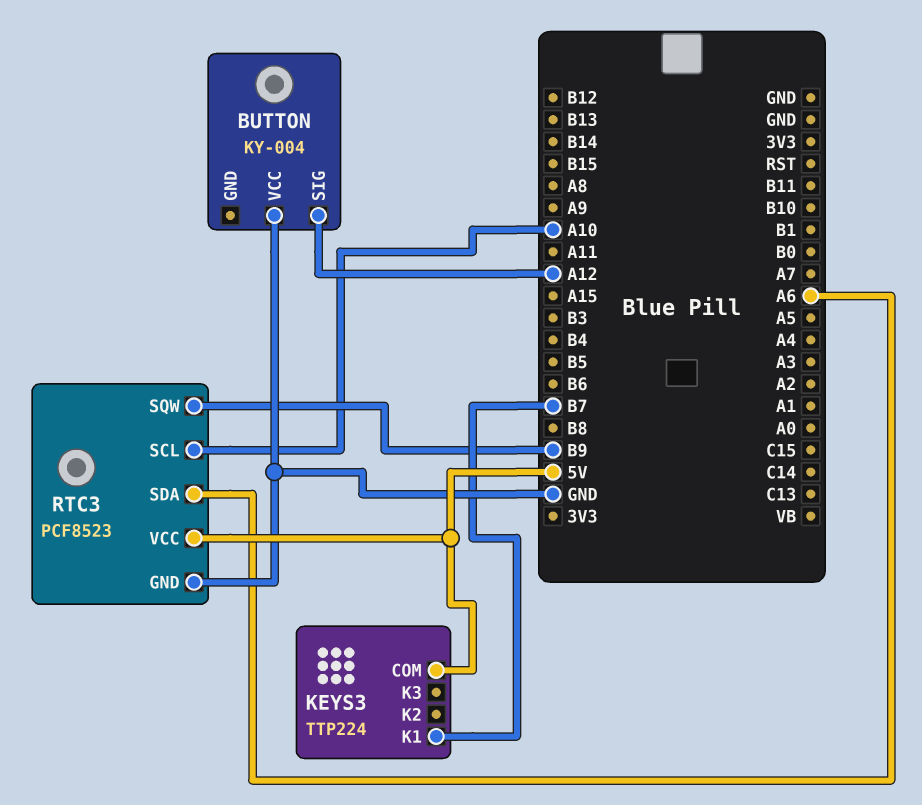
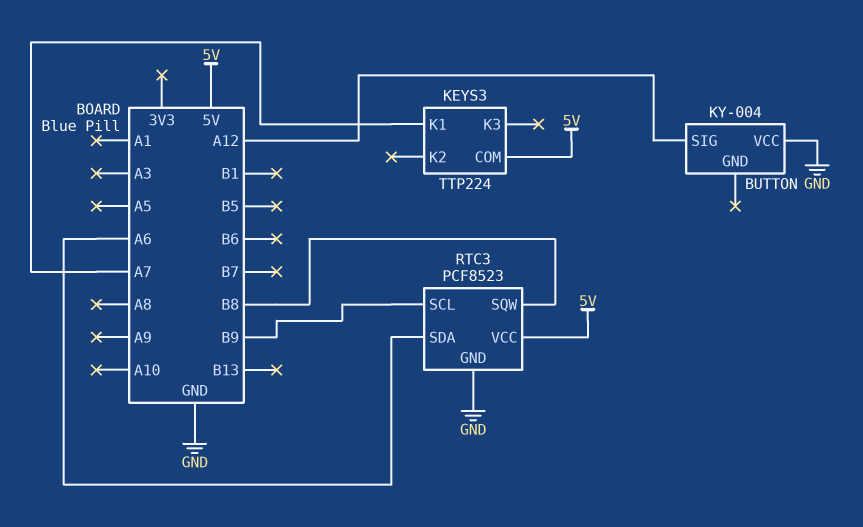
KEYS3 pin K1: B7 -> A7
RTC3 pin SCL: A10 -> B9
RTC3 pin SQW: B9 -> B8

